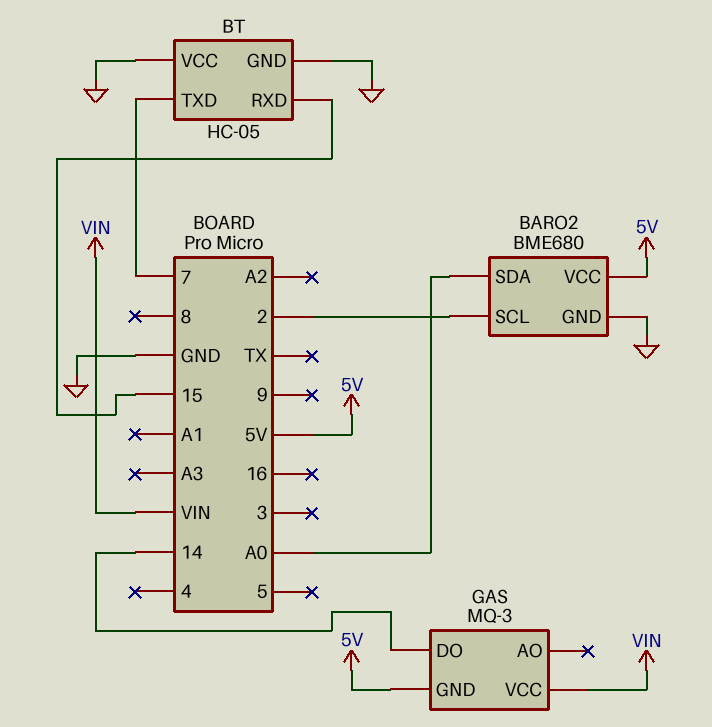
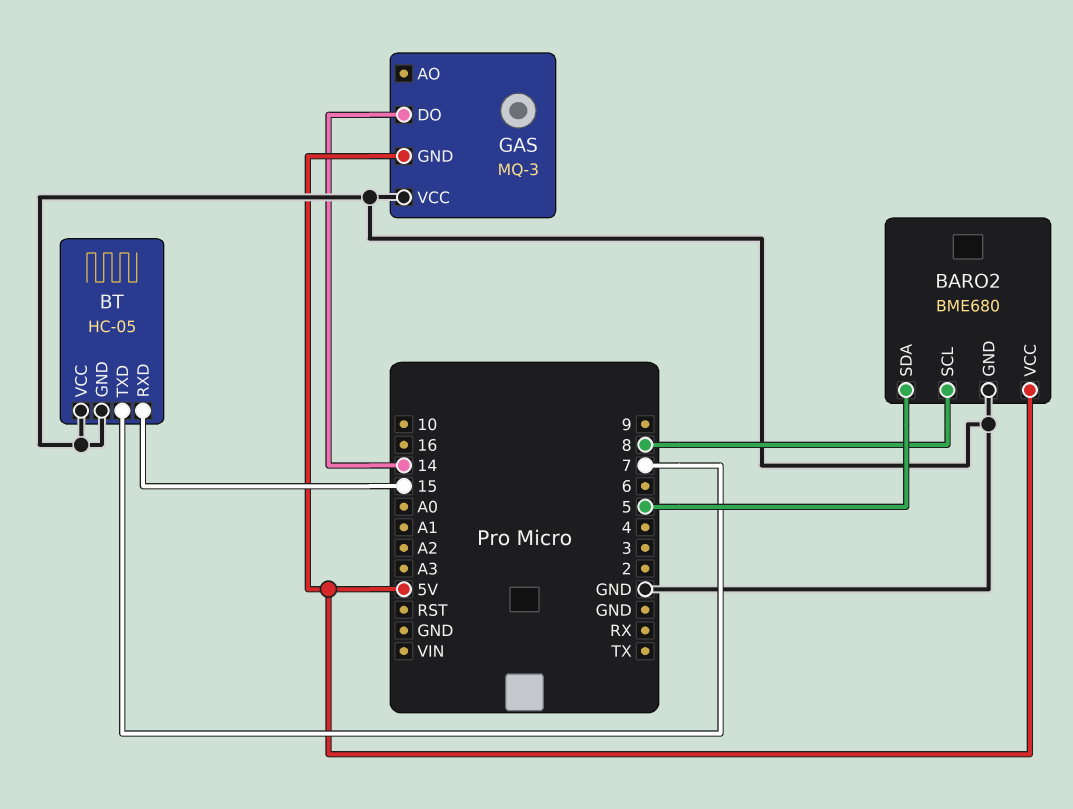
BARO2 pin SCL: 2 -> 8
BARO2 pin SDA: A0 -> 5
GAS pin VCC: VIN -> GND

